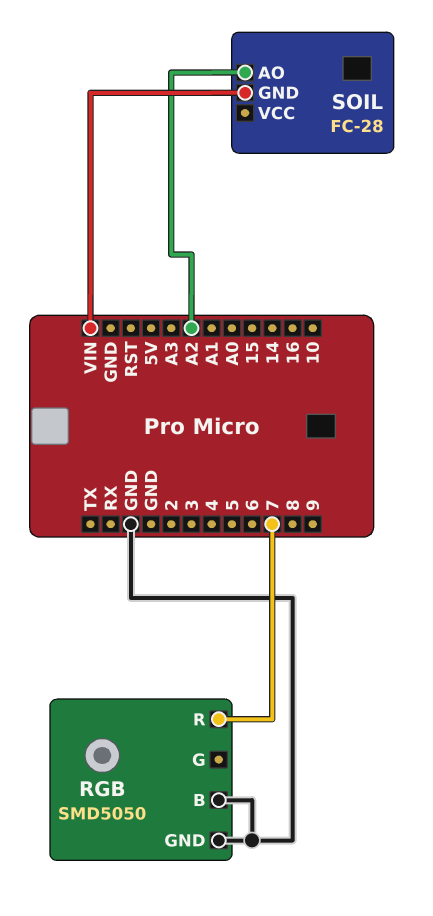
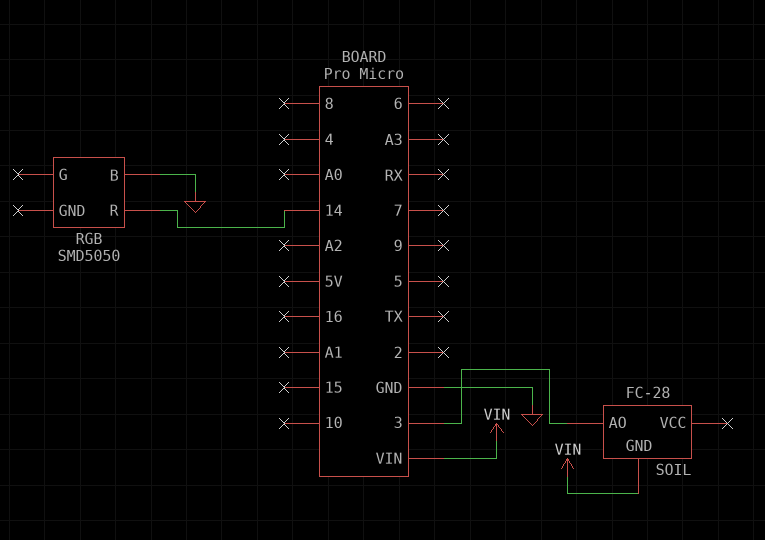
RGB pin GND: GND -> none
RGB pin R: 7 -> 14
SOIL pin AO: A2 -> 3

